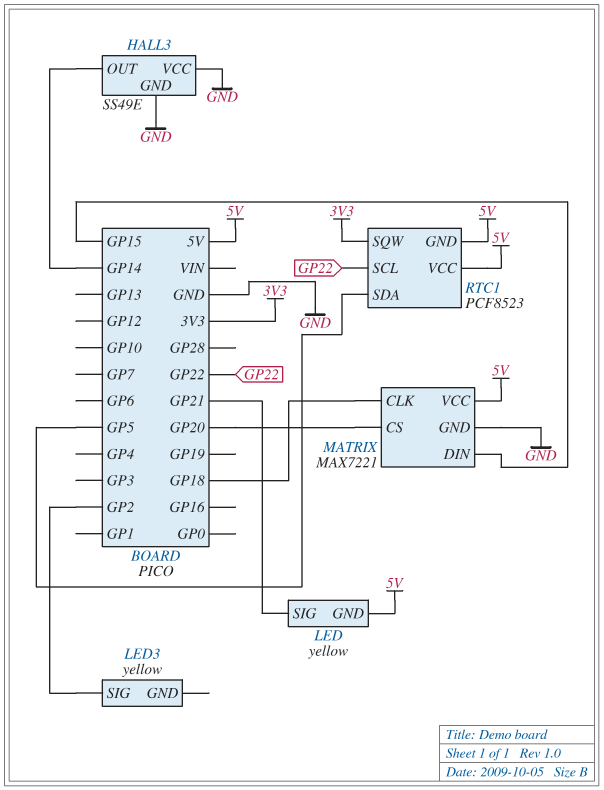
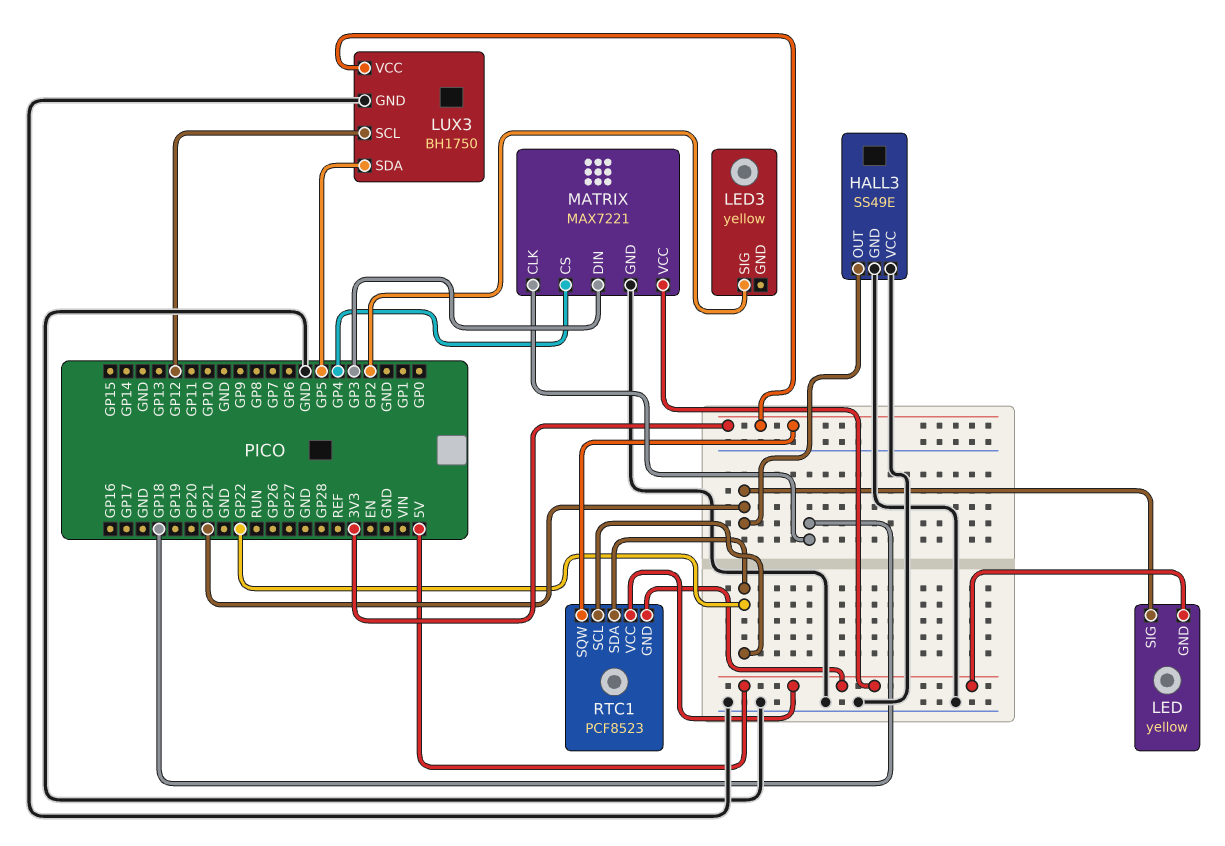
HALL3 pin OUT: GP14 -> GP21
LUX3: none -> BH1750
LUX3 pin GND: none -> GND
LUX3 pin SCL: none -> GP12
LUX3 pin SDA: none -> GP5
LUX3 pin VCC: none -> 3V3
MATRIX pin CS: GP20 -> GP4
MATRIX pin DIN: GP15 -> GP3
RTC1 pin SDA: GP5 -> GP22

